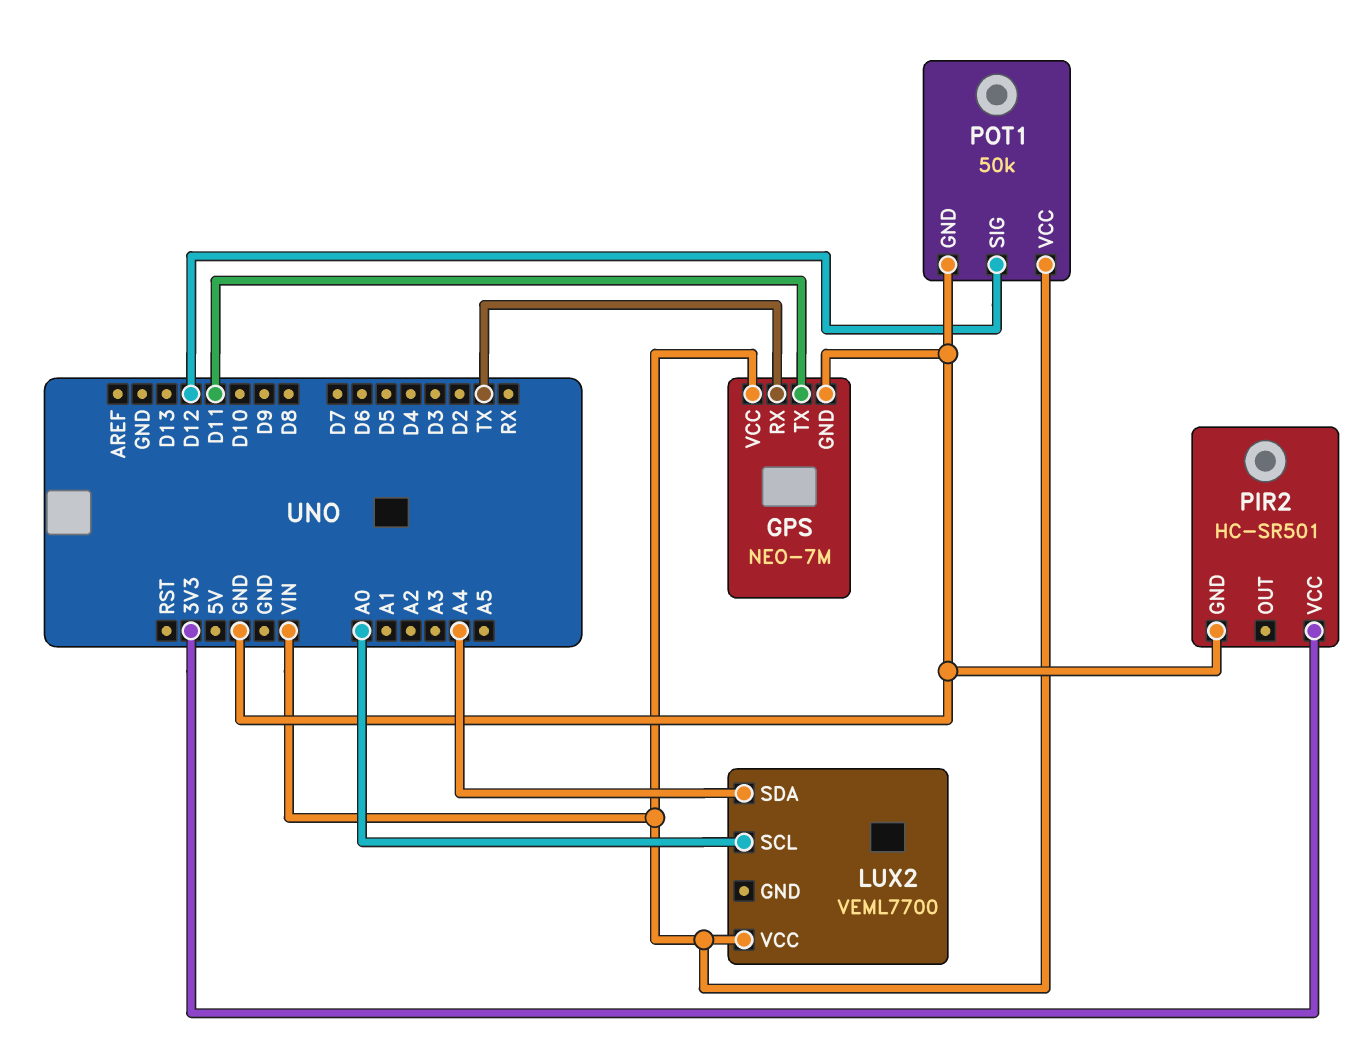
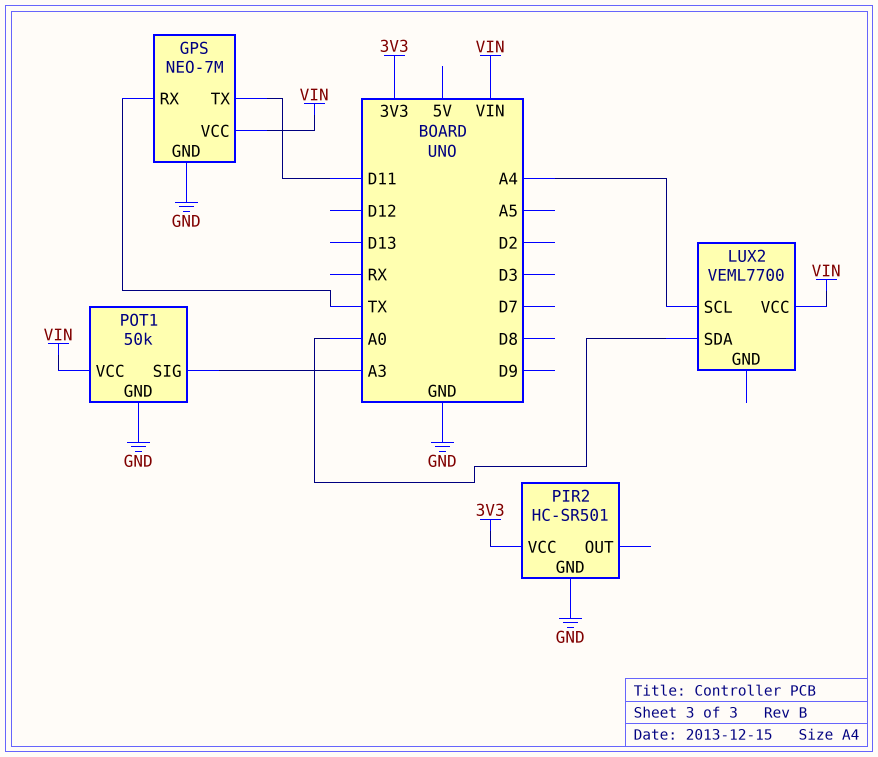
LUX2 pin SCL: A0 -> A4
LUX2 pin SDA: A4 -> A0
POT1 pin SIG: D12 -> A3

